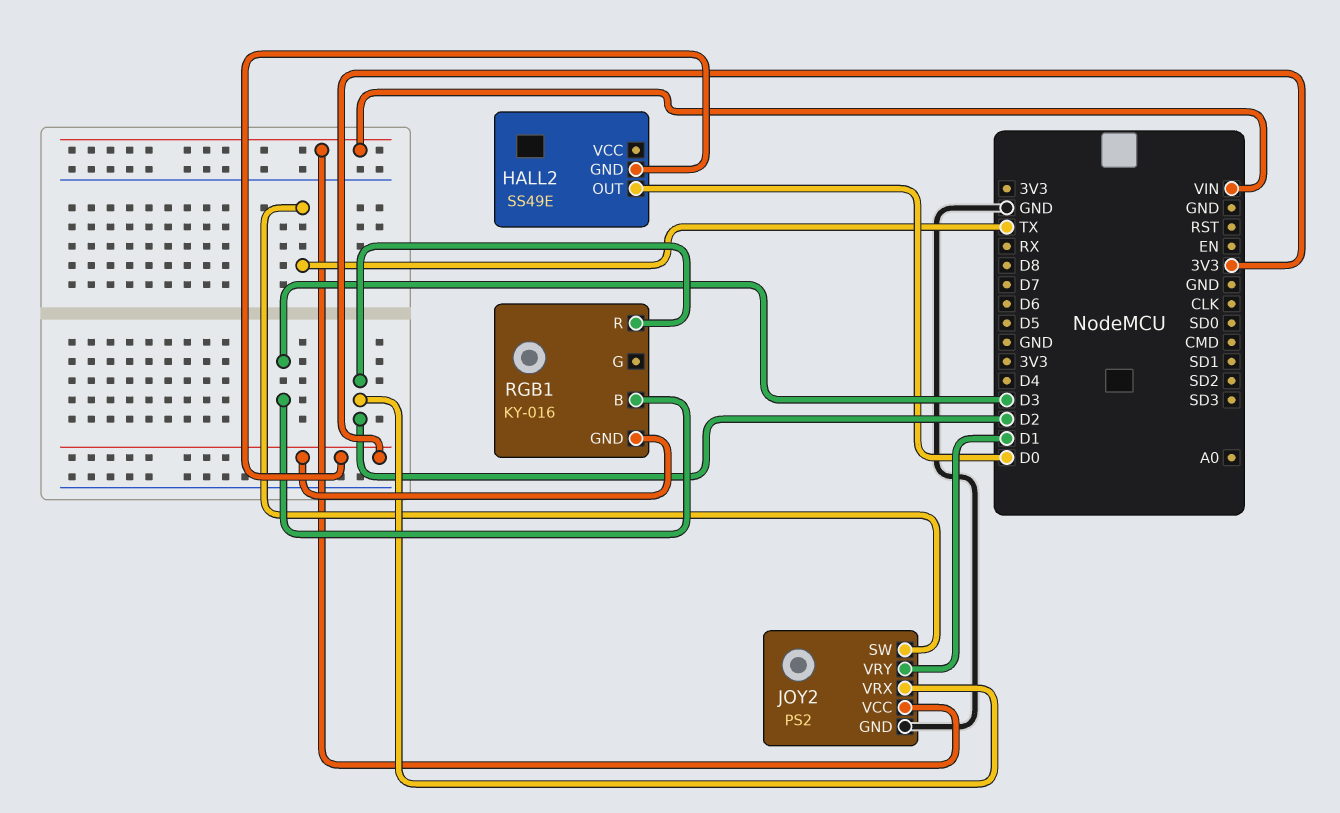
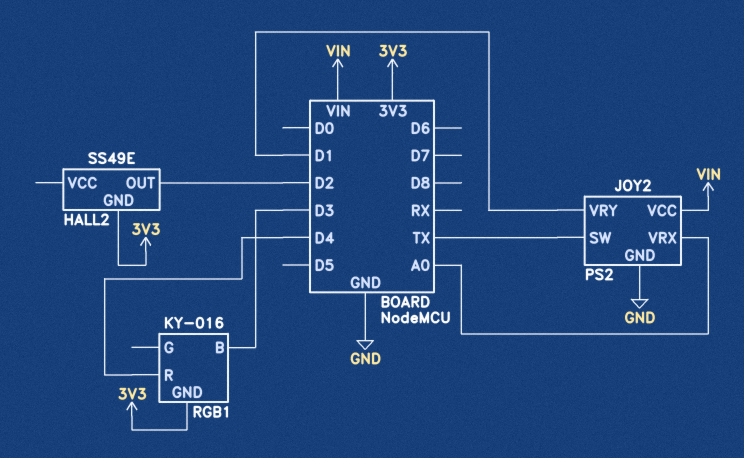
HALL2 pin OUT: D0 -> D2
JOY2 pin VRX: D2 -> A0
RGB1 pin R: D2 -> D4

